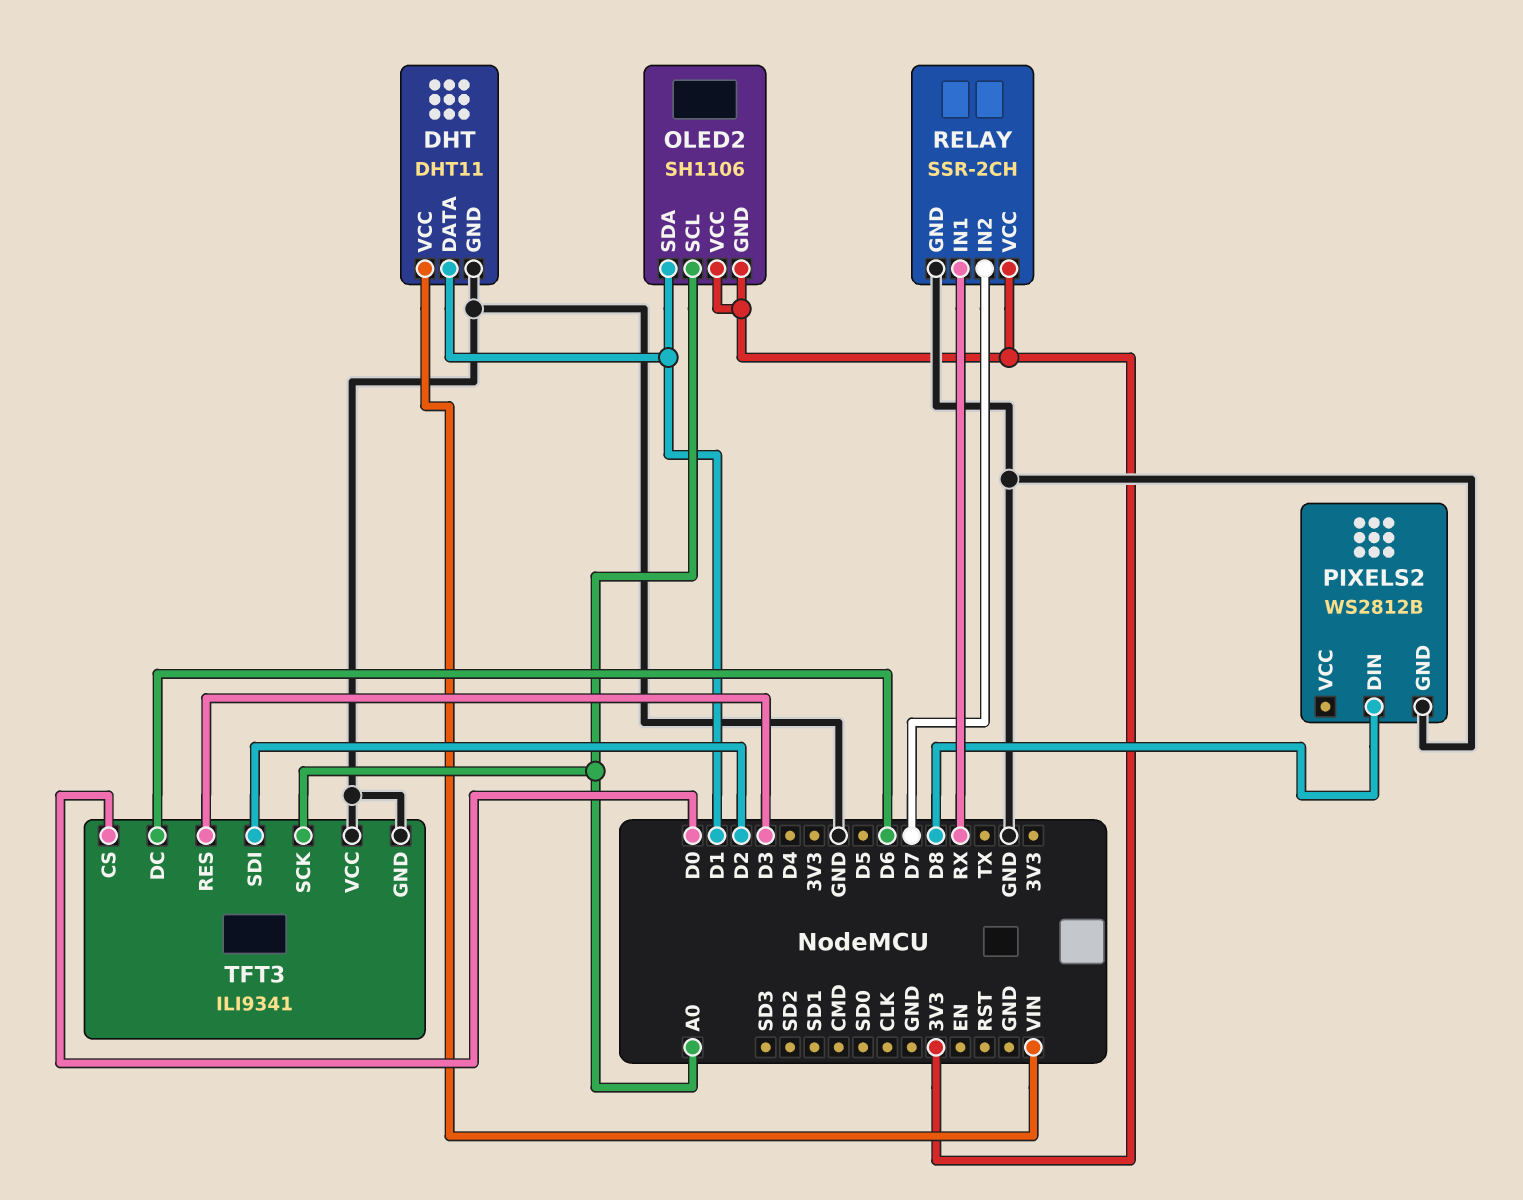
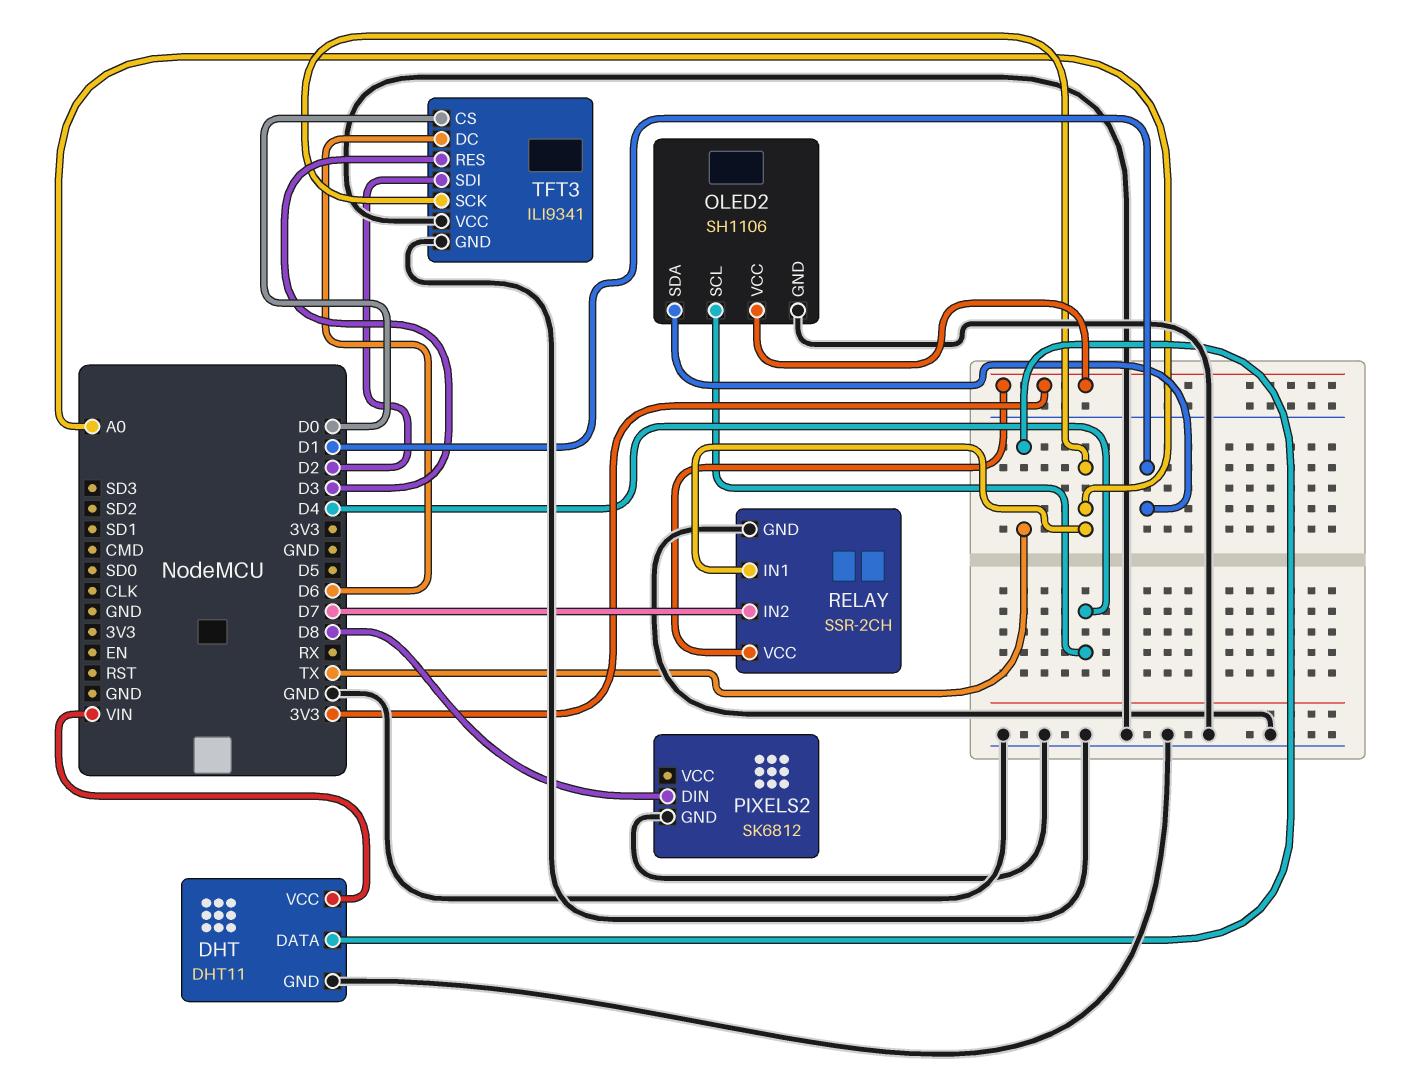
DHT pin DATA: D1 -> TX
OLED2 pin GND: 3V3 -> GND
OLED2 pin SCL: A0 -> D4
PIXELS2: WS2812B -> SK6812
RELAY pin IN1: RX -> A0

